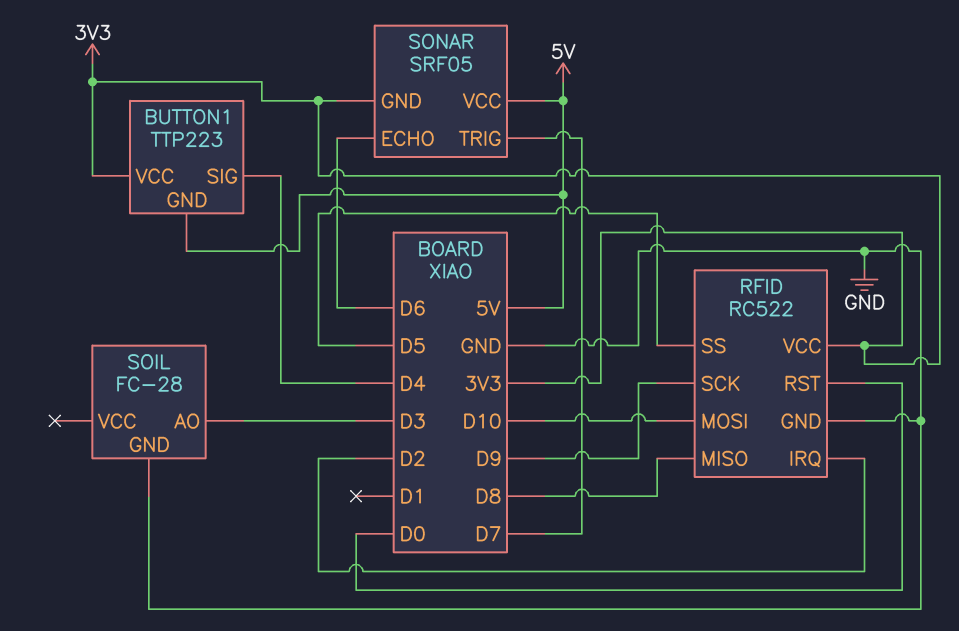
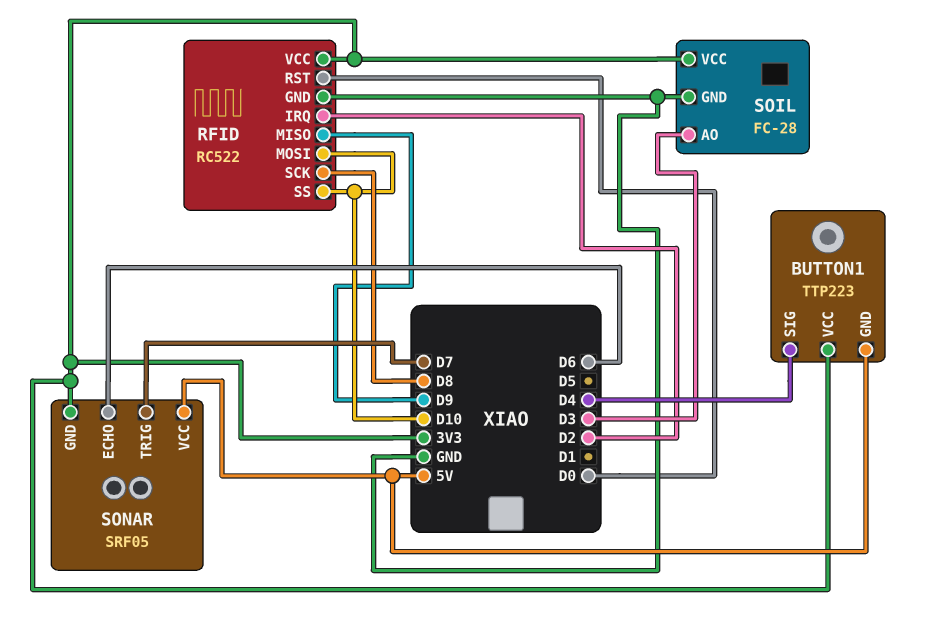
RFID pin MISO: D8 -> D9
RFID pin SCK: D9 -> D8
RFID pin SS: D5 -> D10
SOIL pin VCC: none -> 3V3

